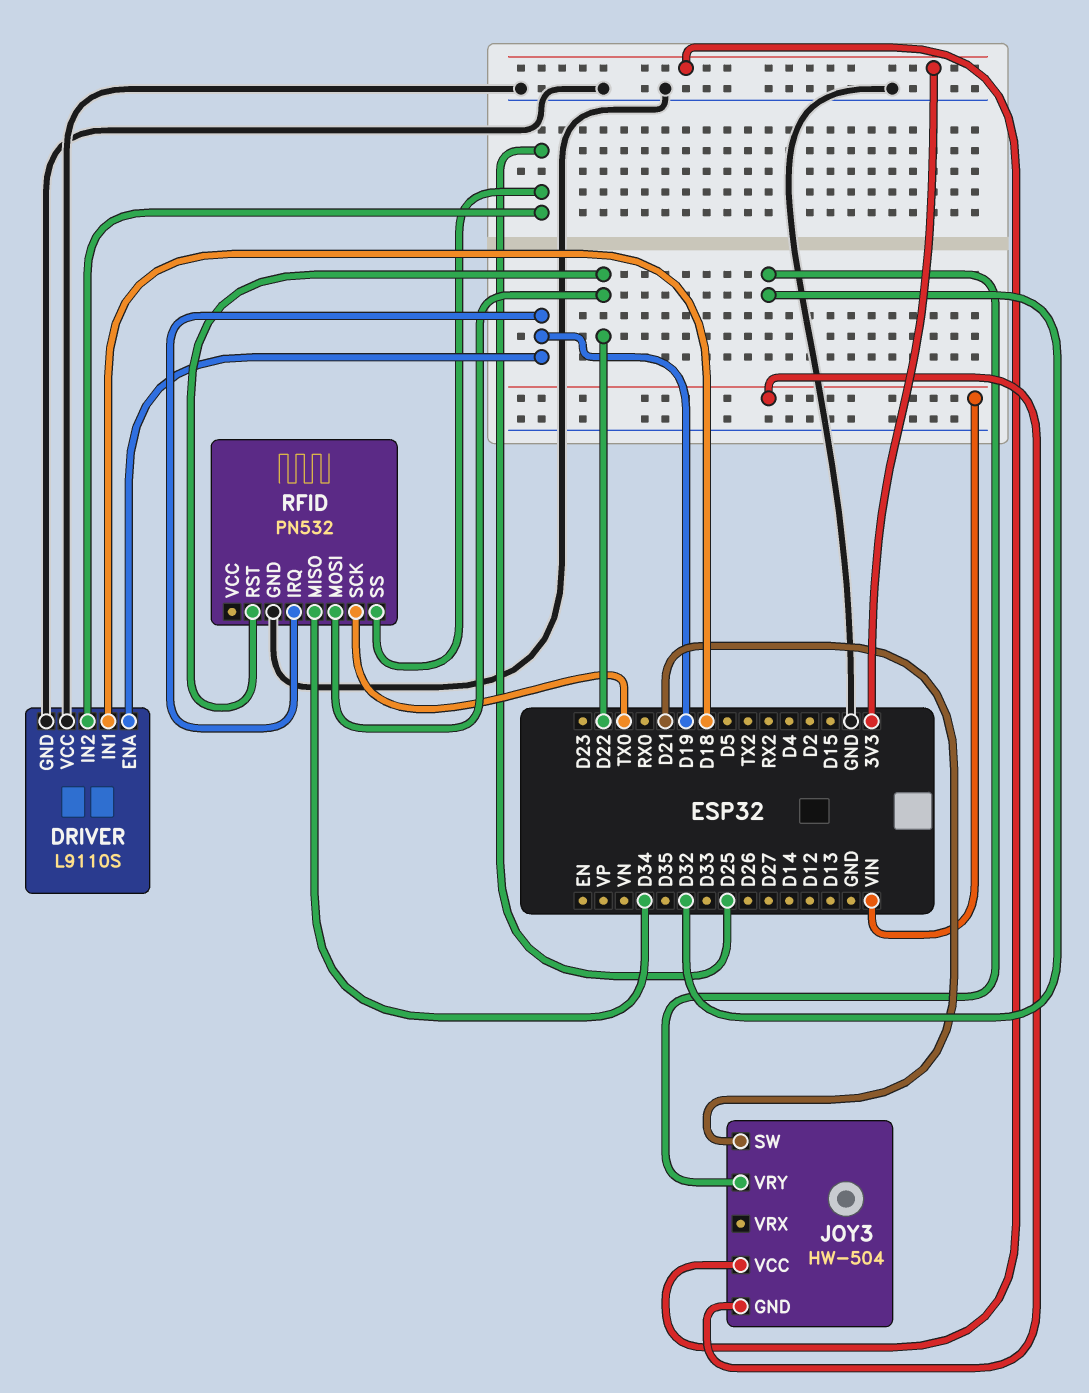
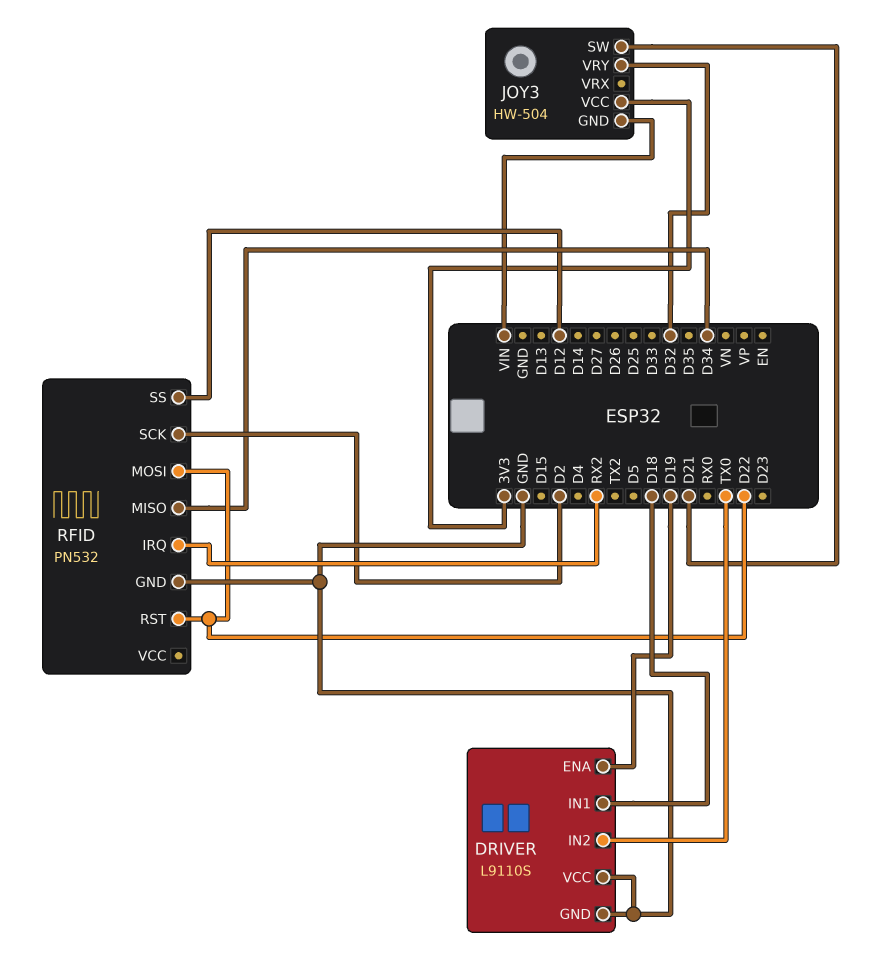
DRIVER pin IN2: D25 -> TX0
RFID pin IRQ: D19 -> RX2
RFID pin SCK: TX0 -> D2
RFID pin SS: D25 -> D12

